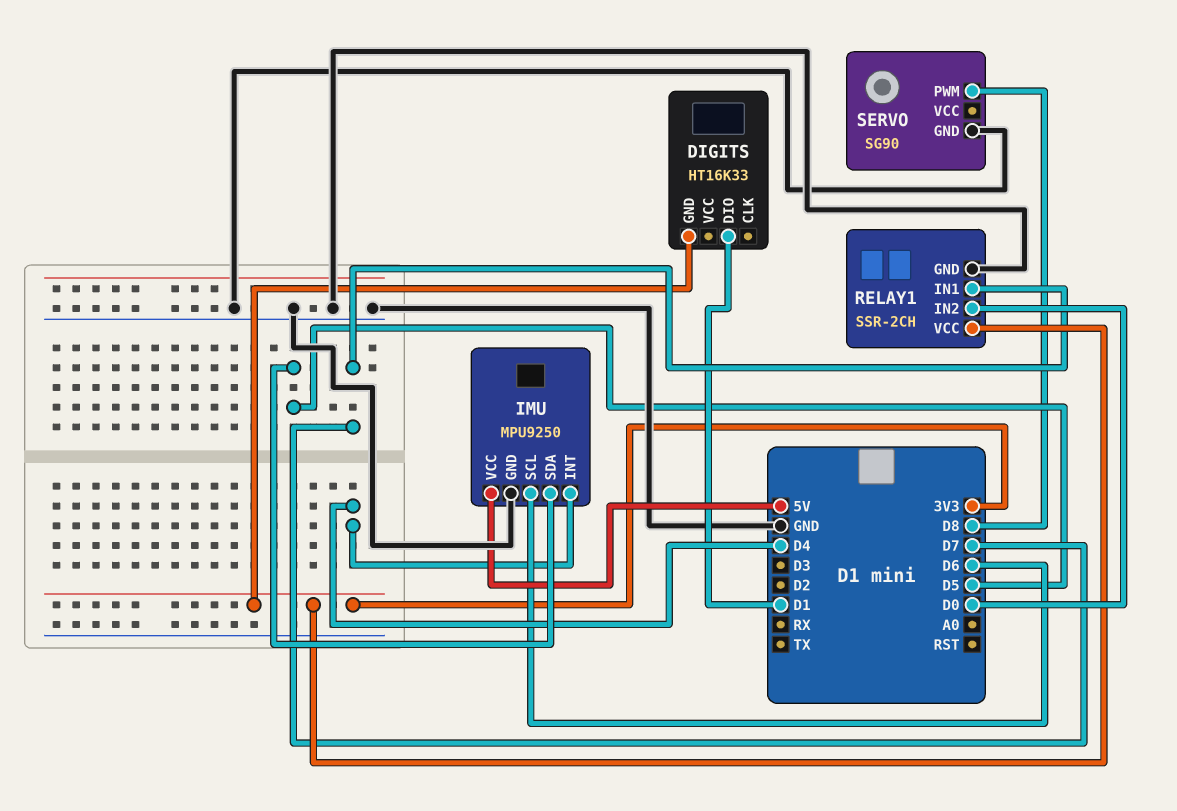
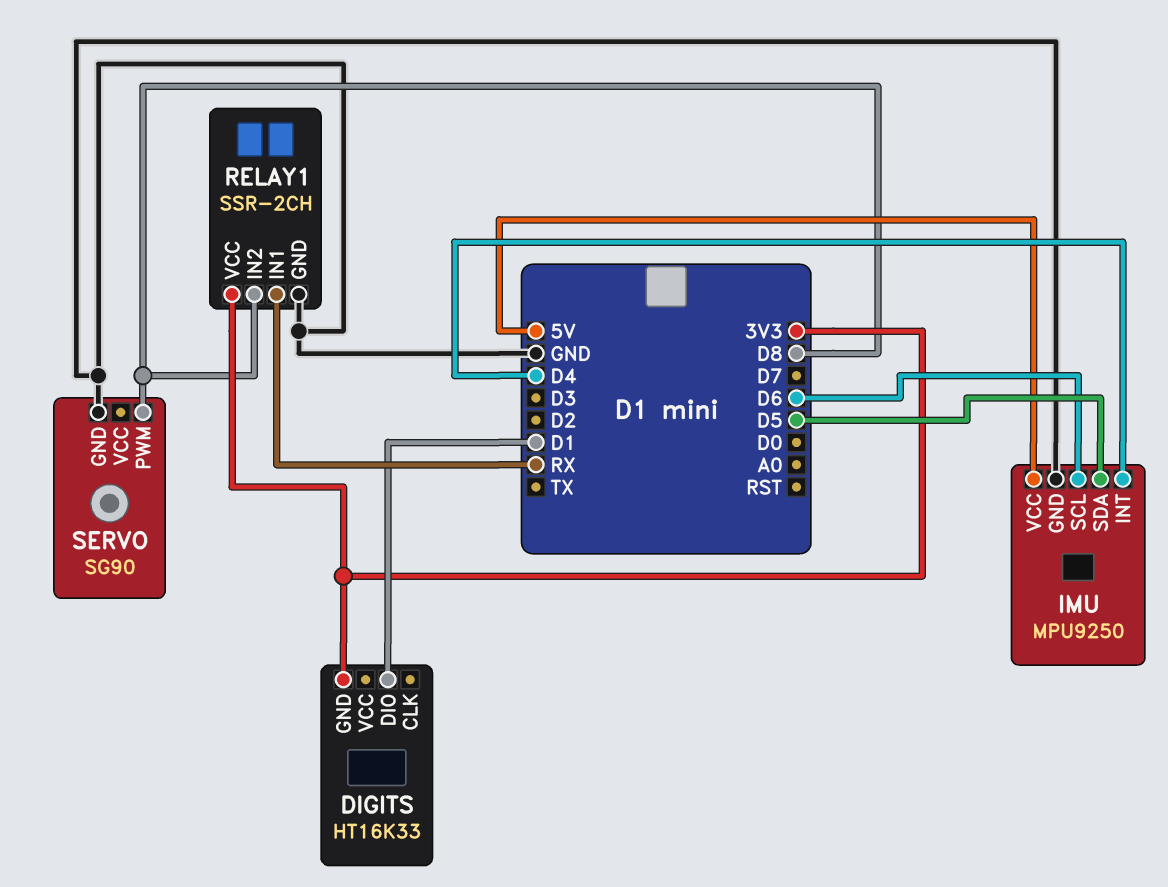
RELAY1 pin IN1: D7 -> RX
RELAY1 pin IN2: D0 -> D8

